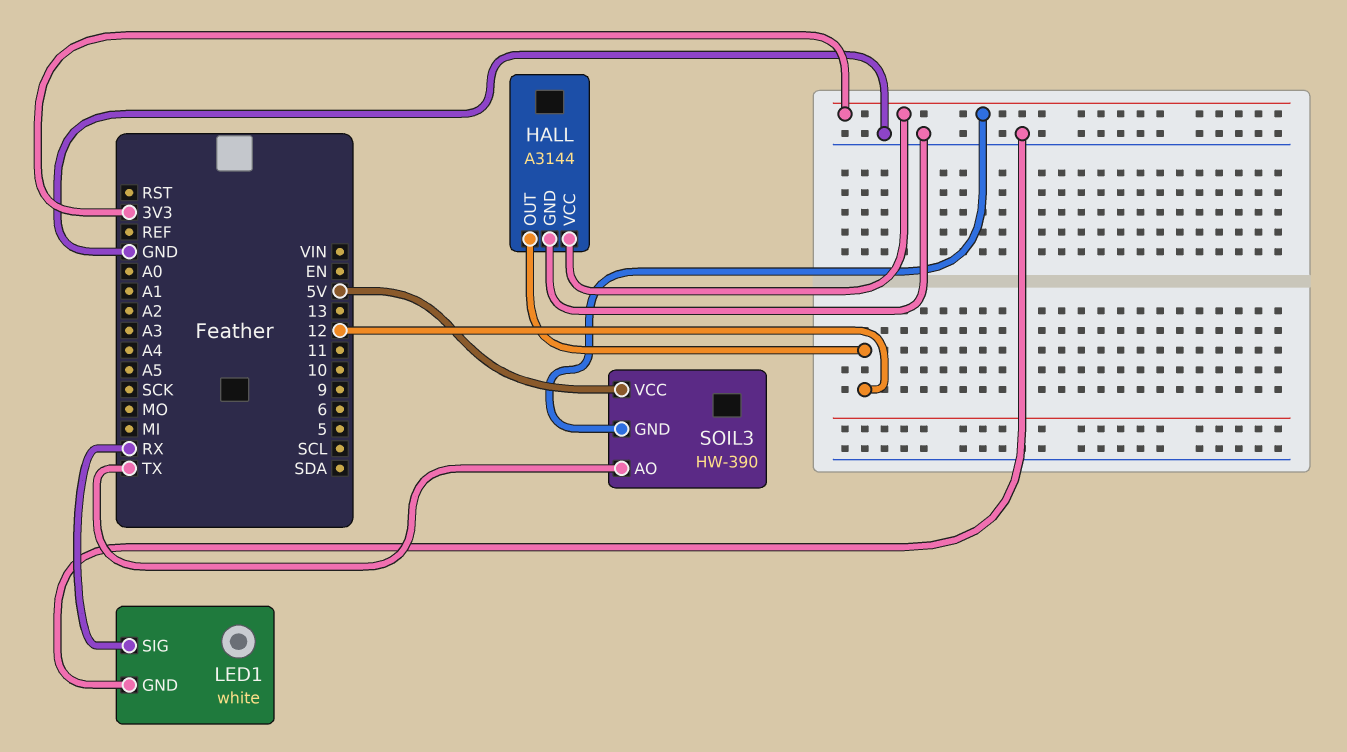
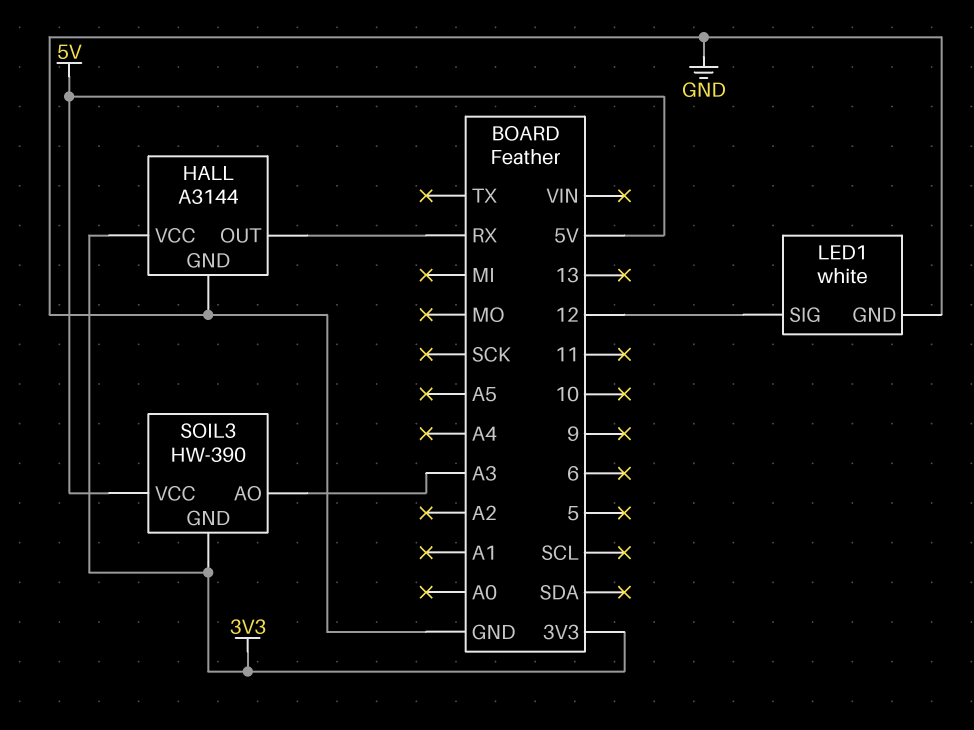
HALL pin OUT: 12 -> RX
LED1 pin SIG: RX -> 12
SOIL3 pin AO: TX -> A3

